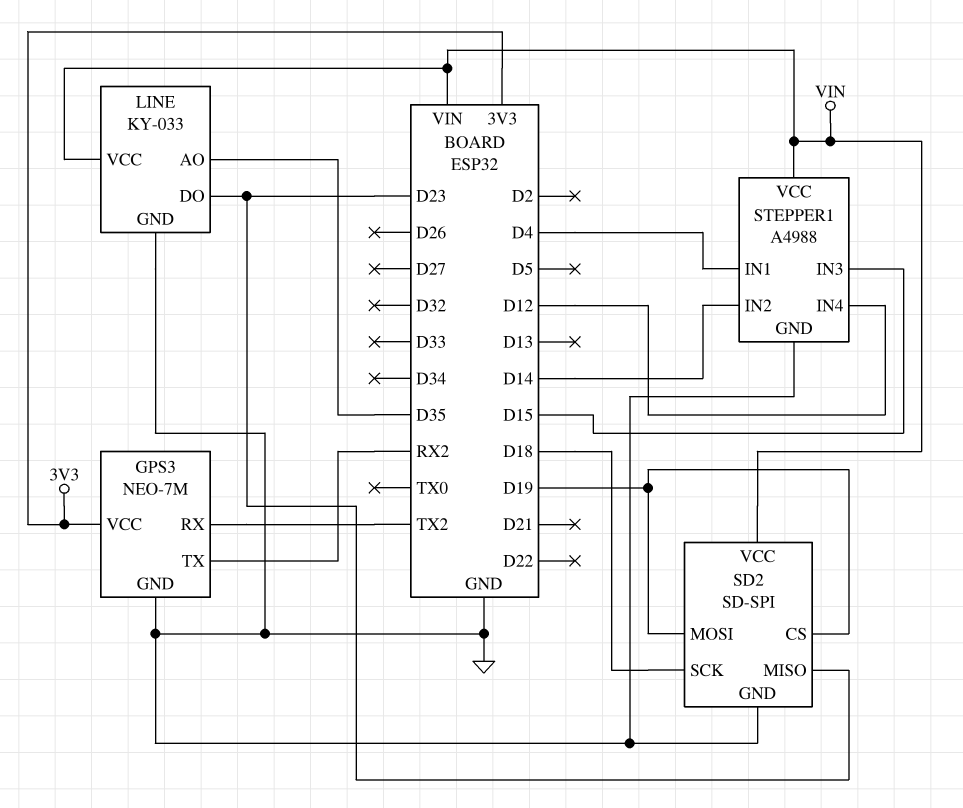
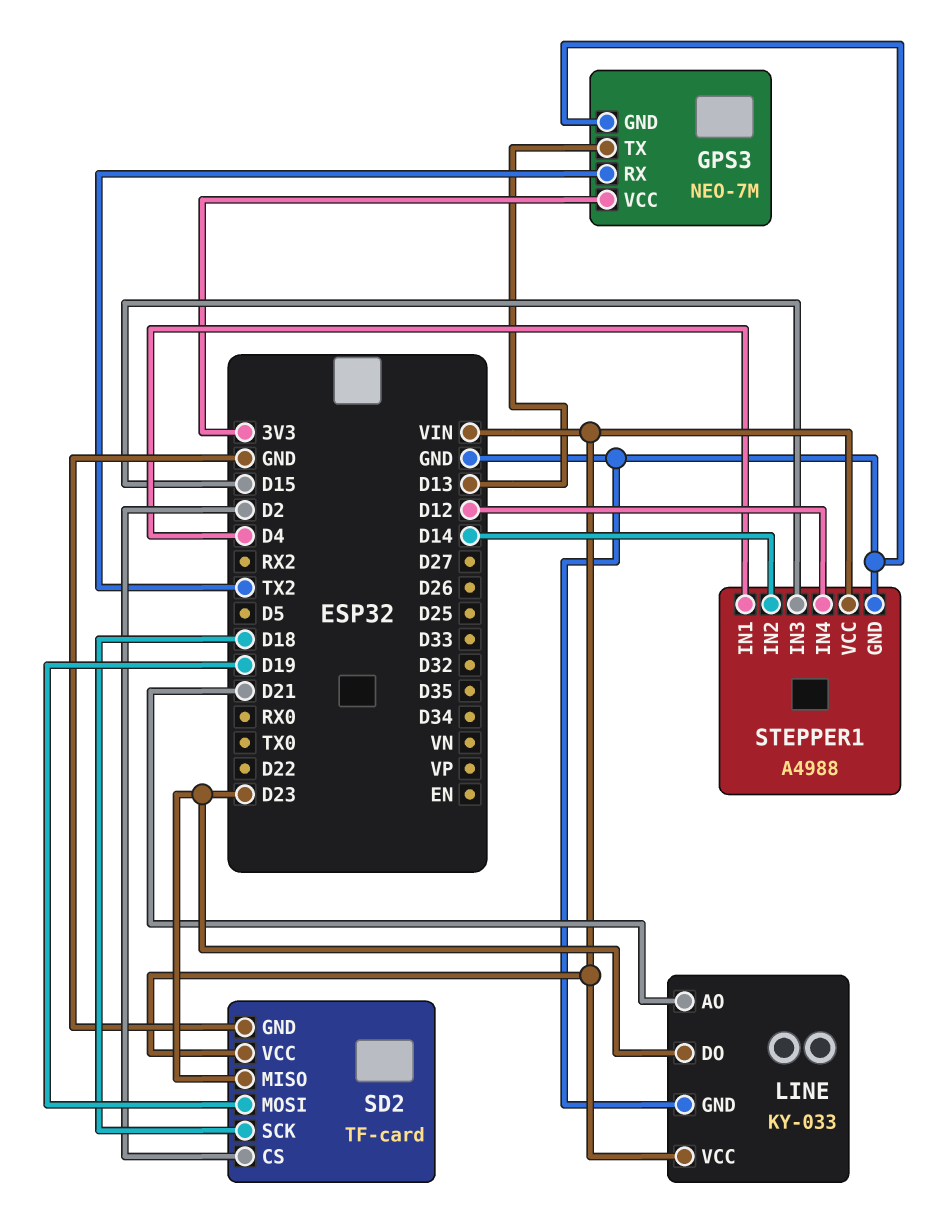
GPS3 pin TX: RX2 -> D13
LINE pin AO: D35 -> D21
SD2: SD-SPI -> TF-card
SD2 pin CS: D19 -> D2

